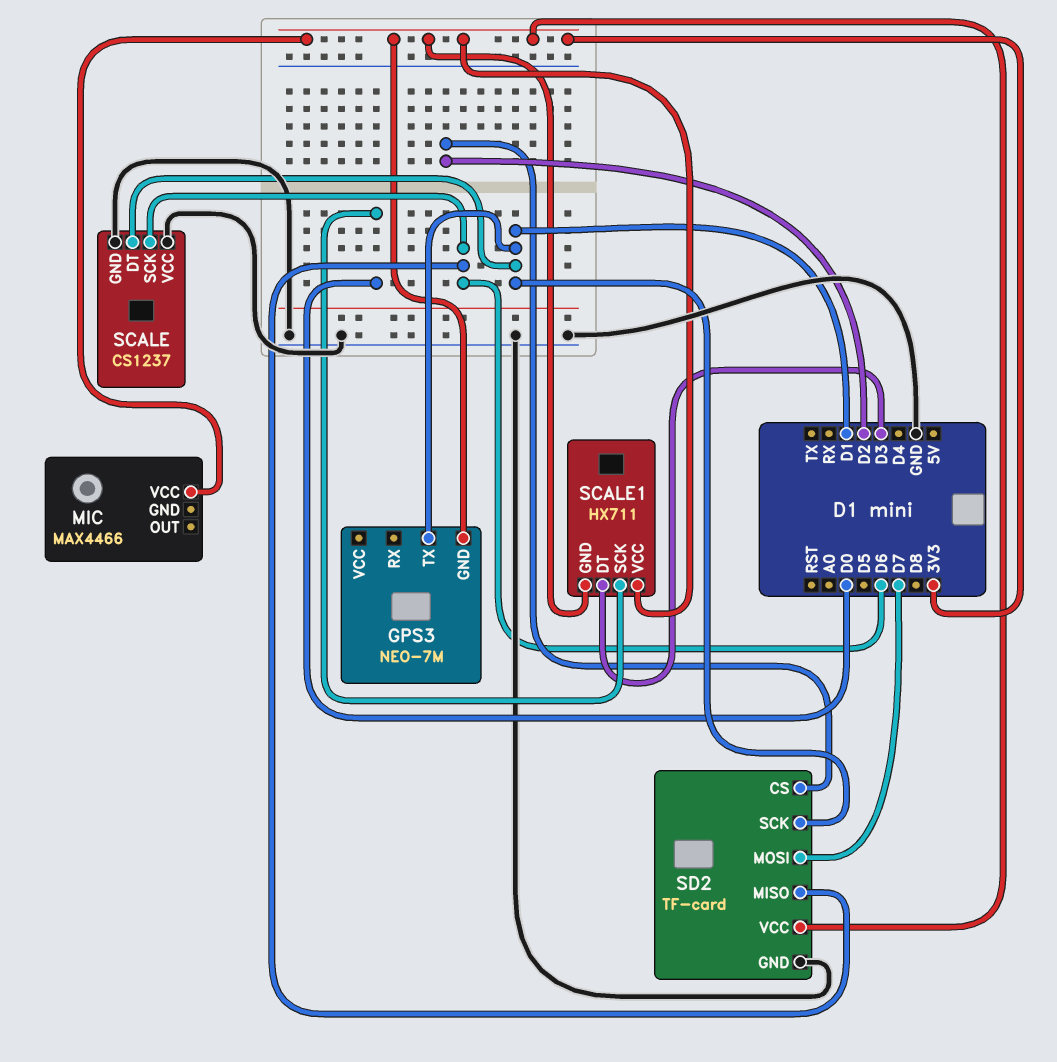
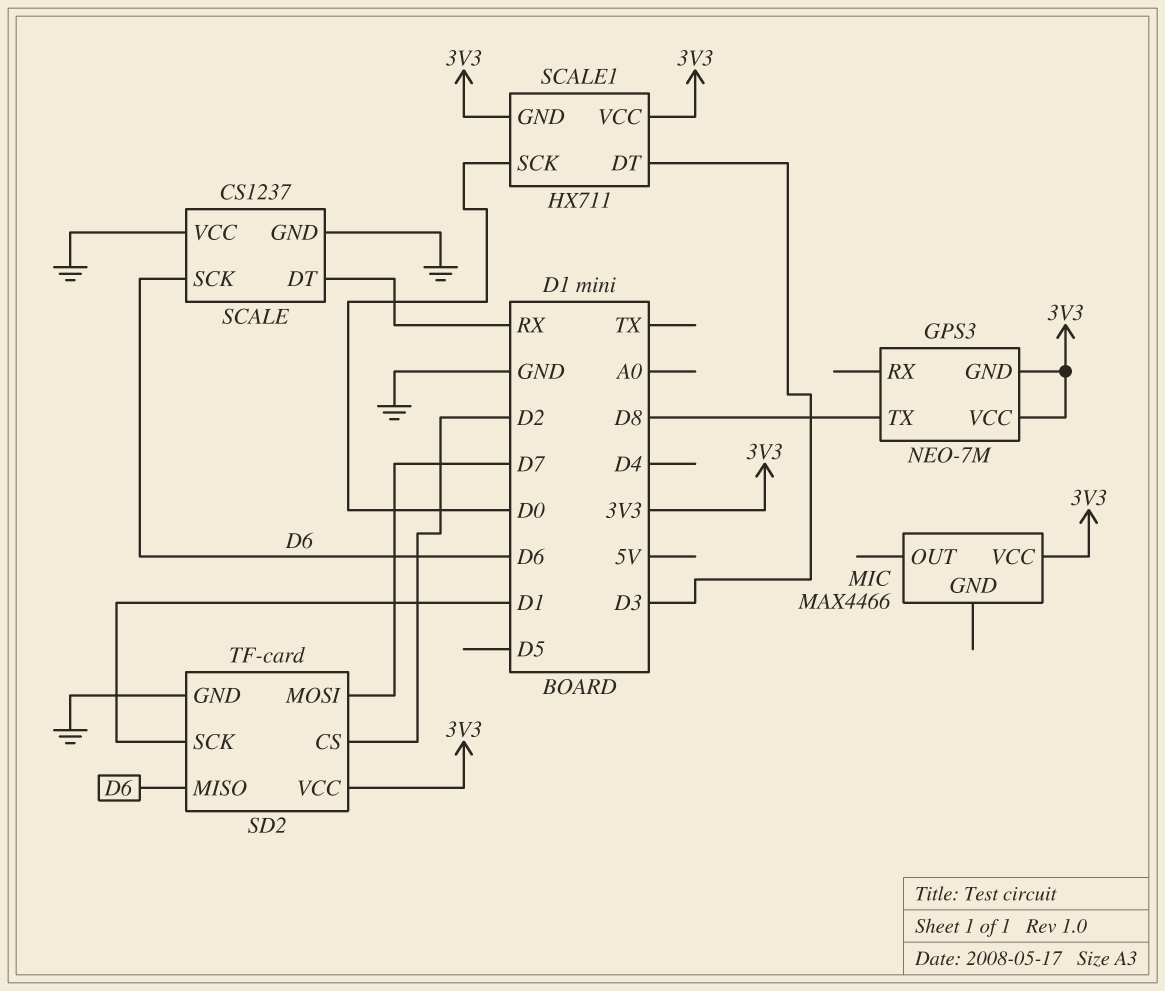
GPS3 pin TX: D1 -> D8
GPS3 pin VCC: none -> 3V3
SCALE pin DT: D1 -> RX

